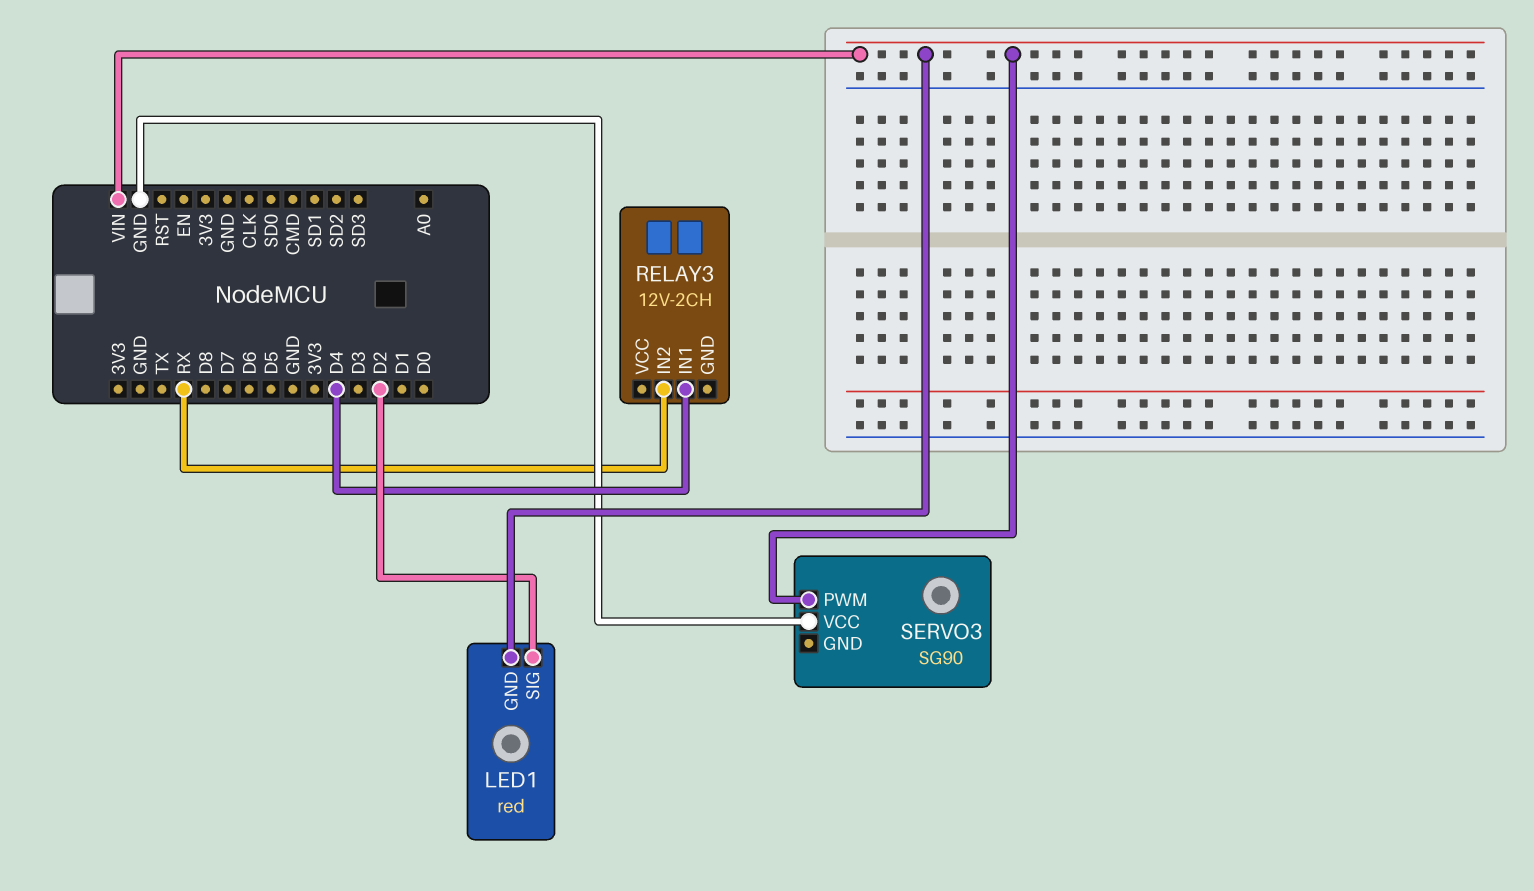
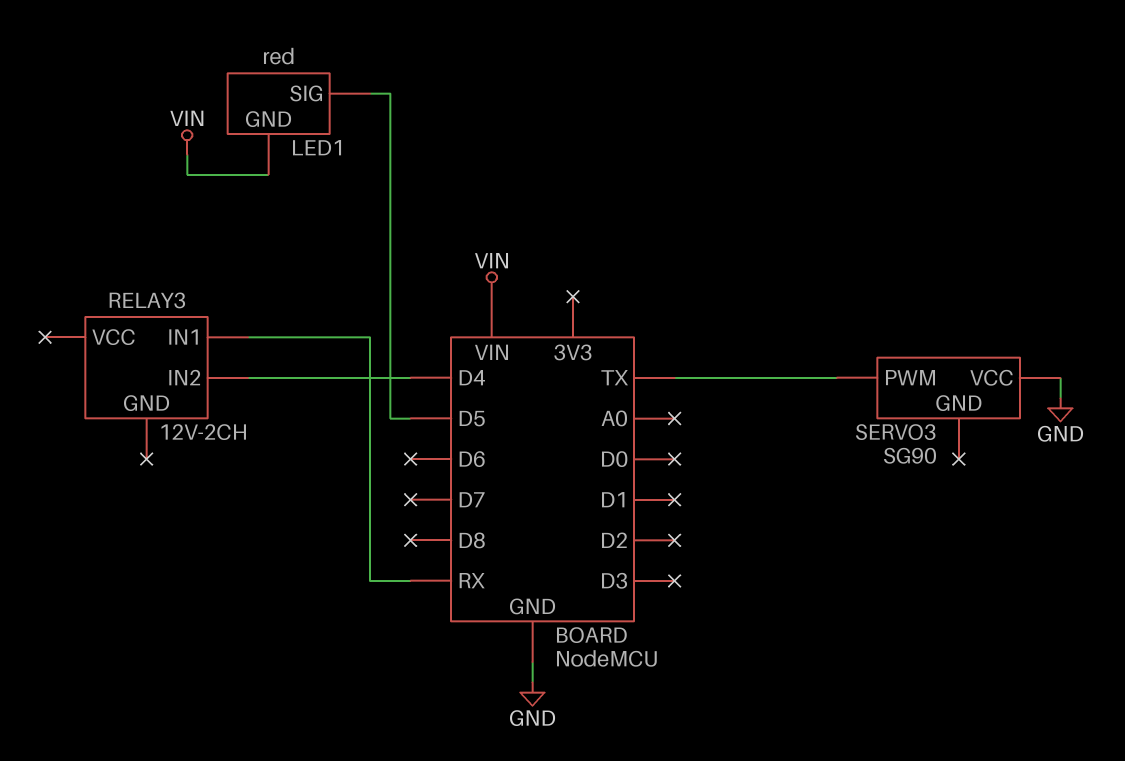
LED1 pin SIG: D2 -> D5
RELAY3 pin IN1: D4 -> RX
RELAY3 pin IN2: RX -> D4
SERVO3 pin PWM: VIN -> TX

